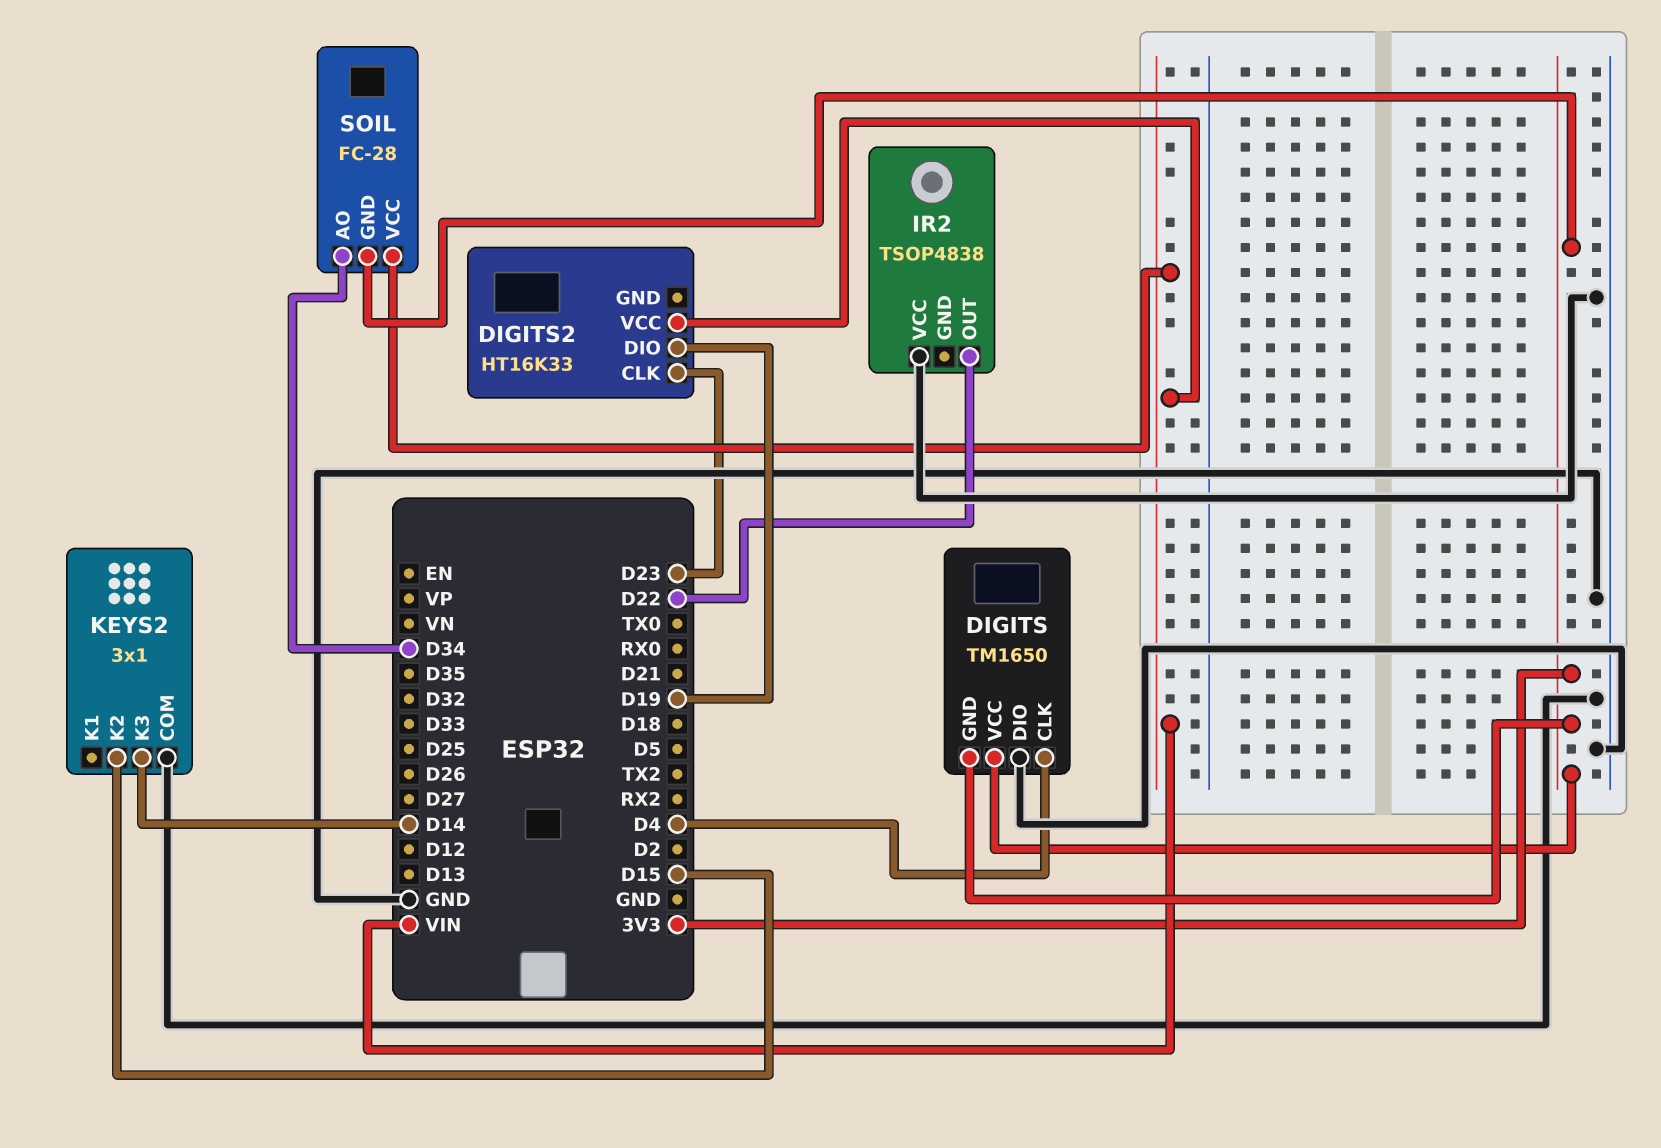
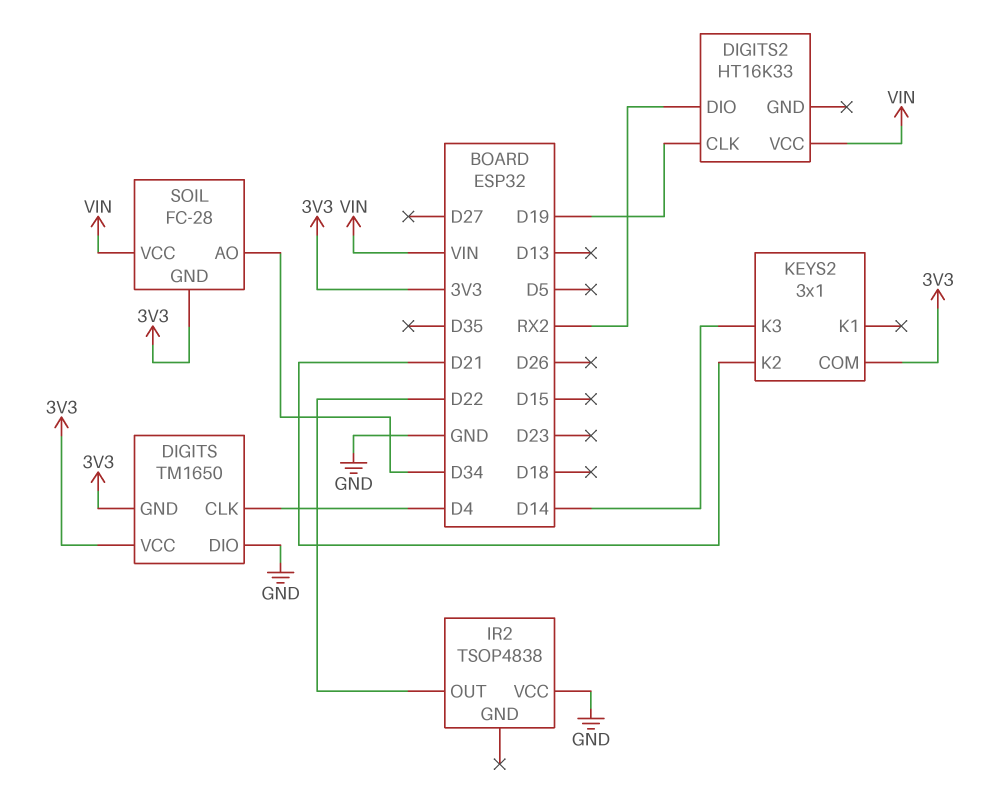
DIGITS2 pin CLK: D23 -> D19
DIGITS2 pin DIO: D19 -> RX2
KEYS2 pin COM: GND -> 3V3
KEYS2 pin K2: D15 -> D21

